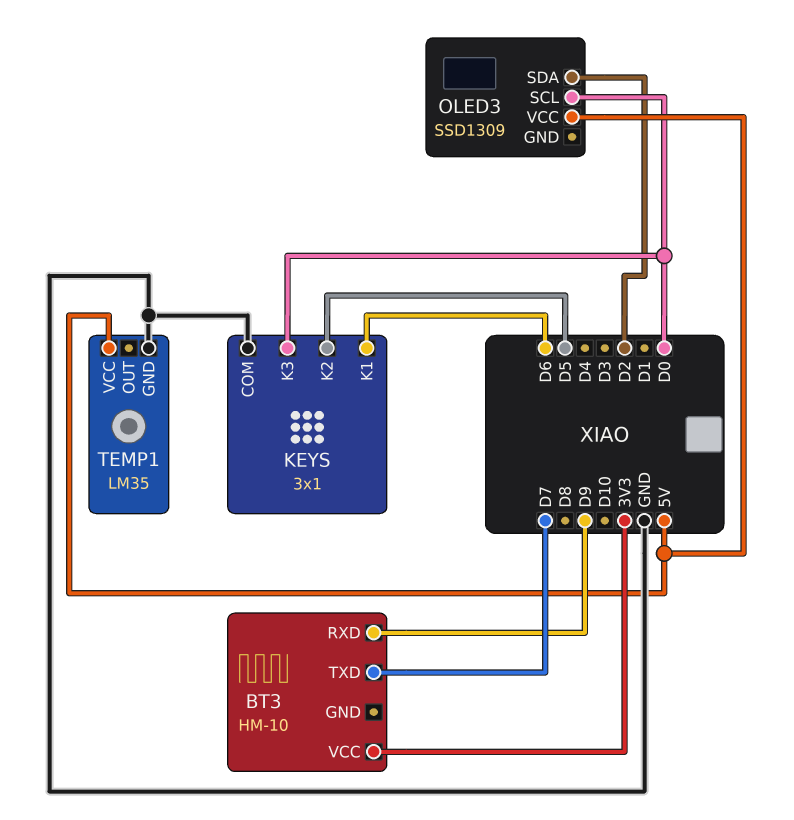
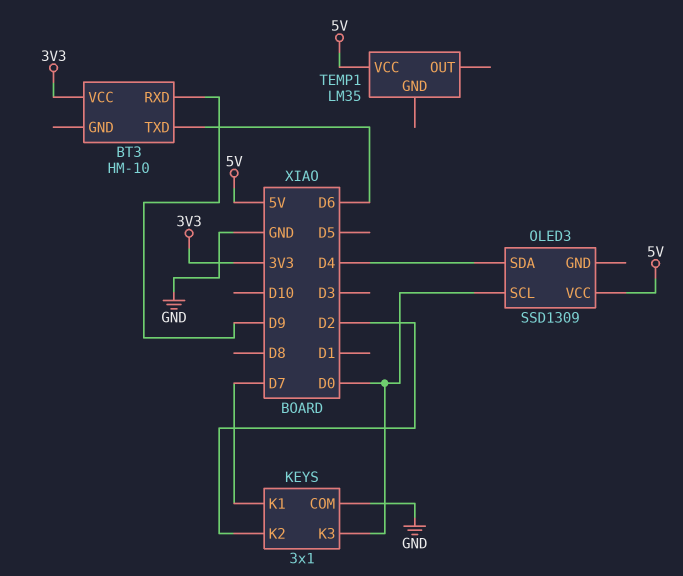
BT3 pin TXD: D7 -> D6
KEYS pin K1: D6 -> D7
KEYS pin K2: D5 -> D2
OLED3 pin SDA: D2 -> D4
TEMP1 pin GND: GND -> none

